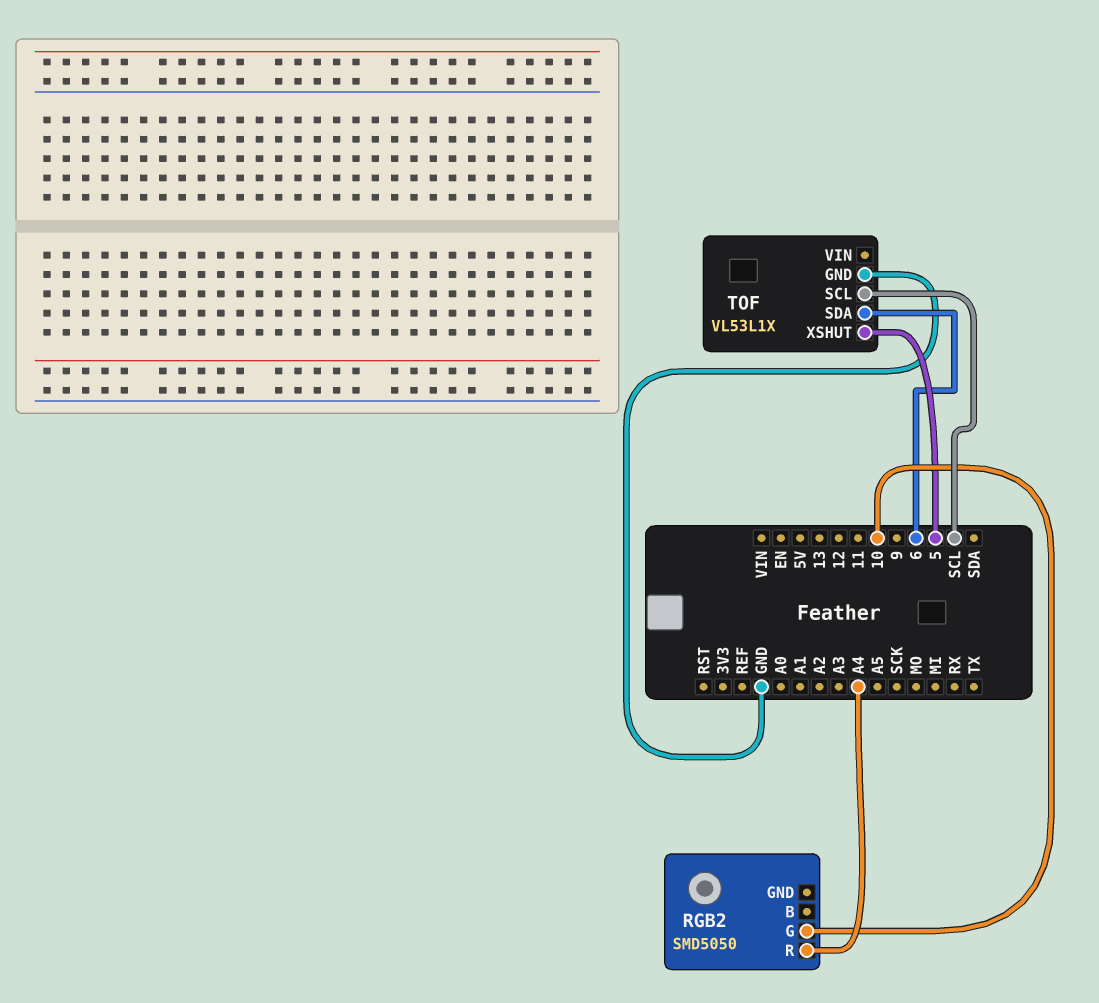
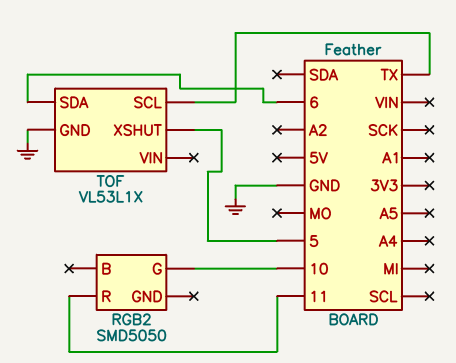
RGB2 pin R: A4 -> 11
TOF pin SCL: SCL -> TX

